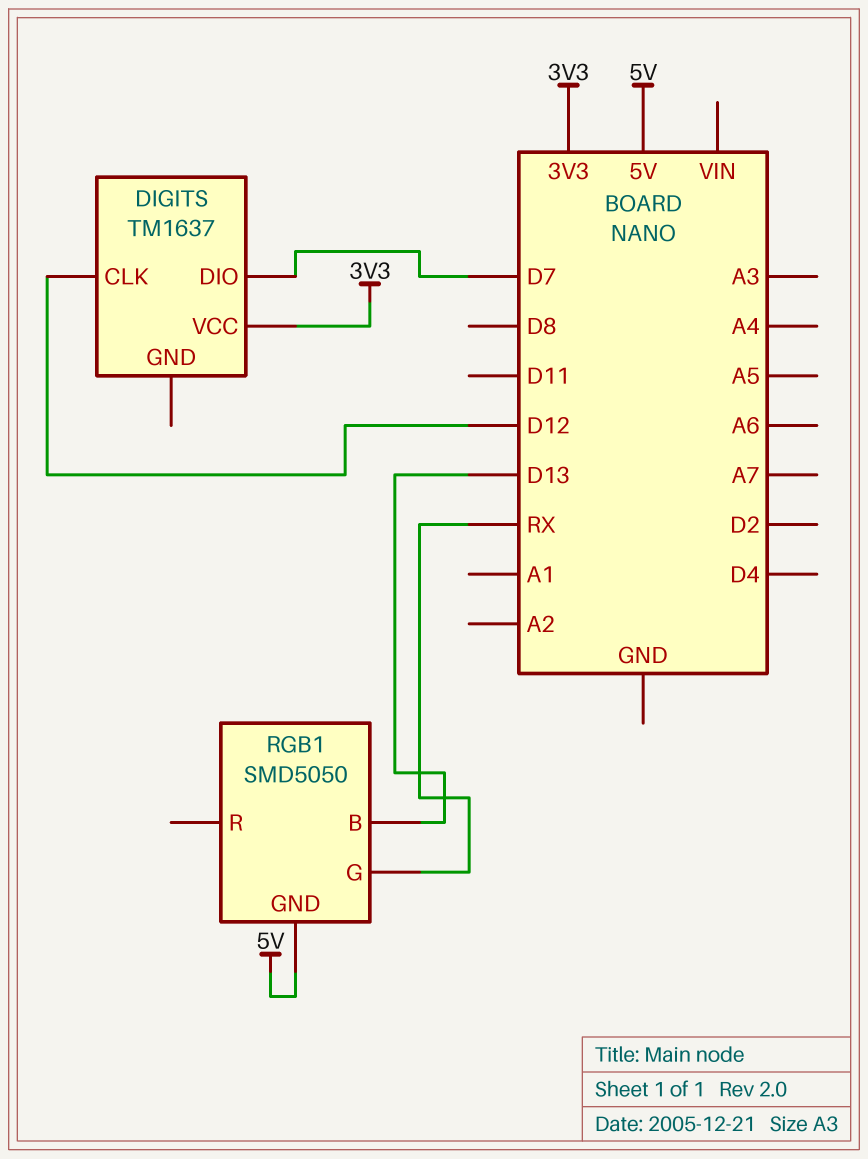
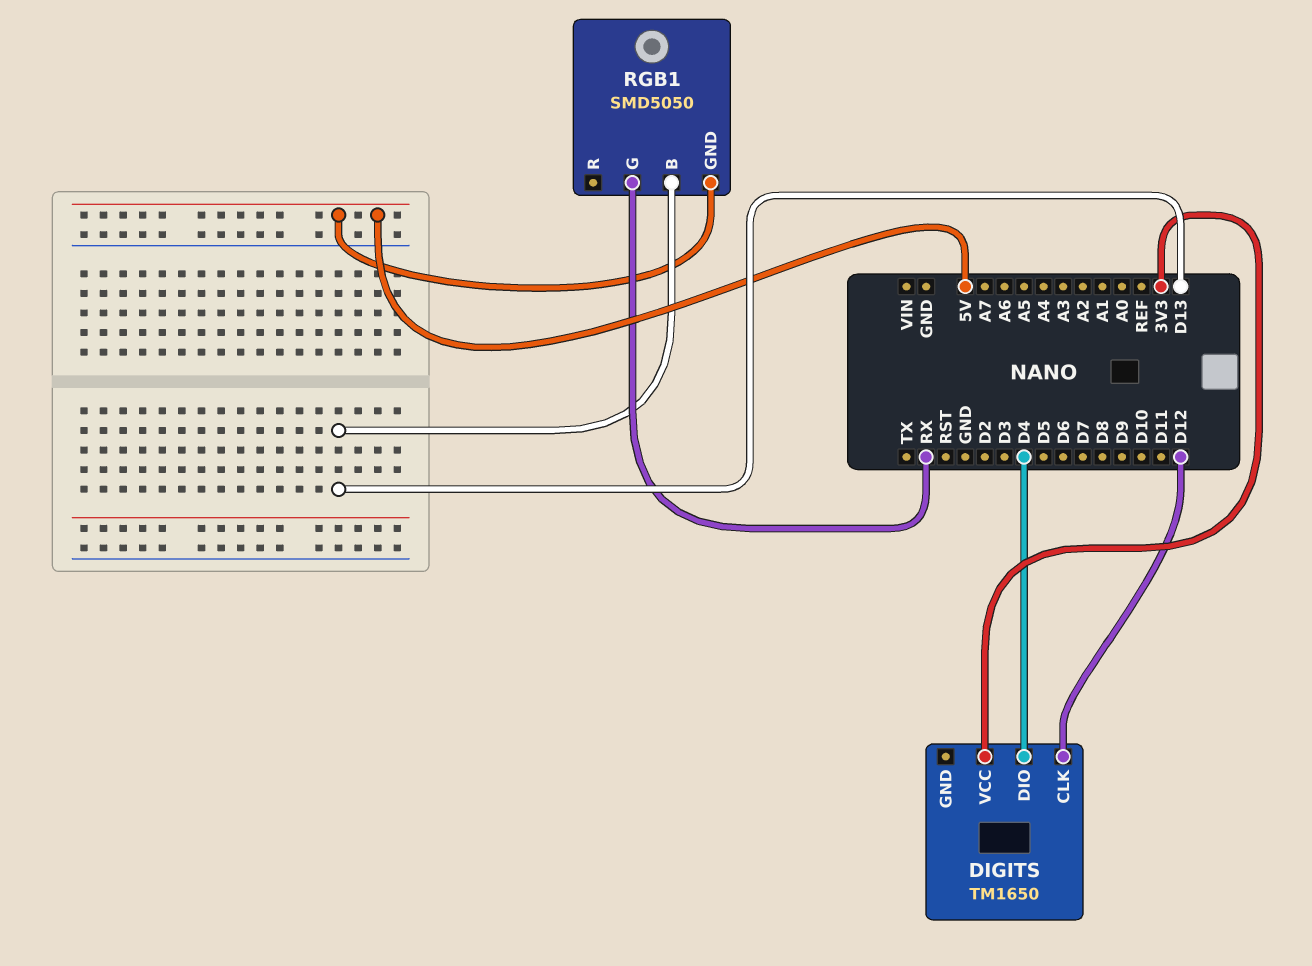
DIGITS: TM1637 -> TM1650
DIGITS pin DIO: D7 -> D4

